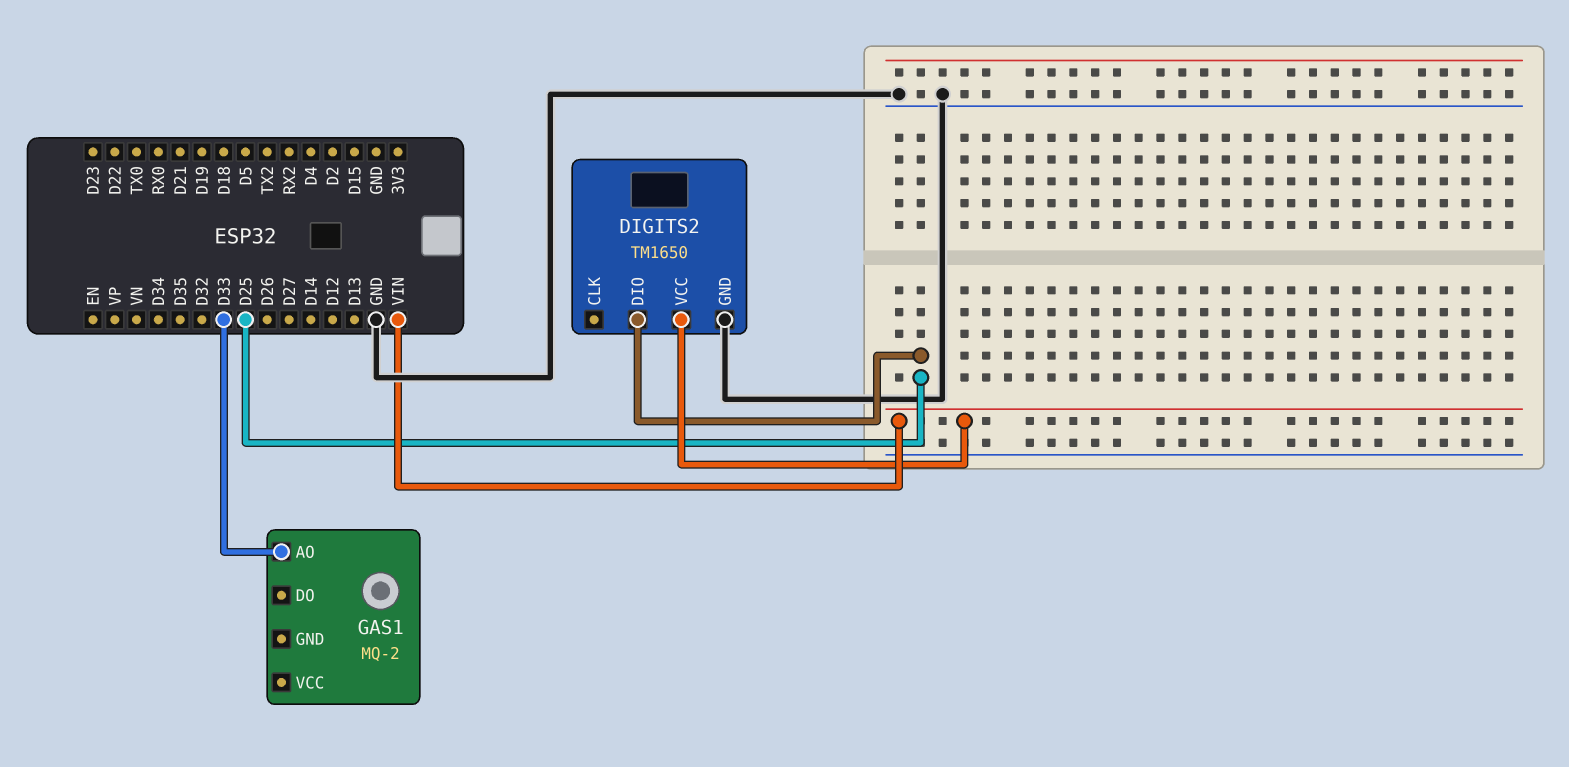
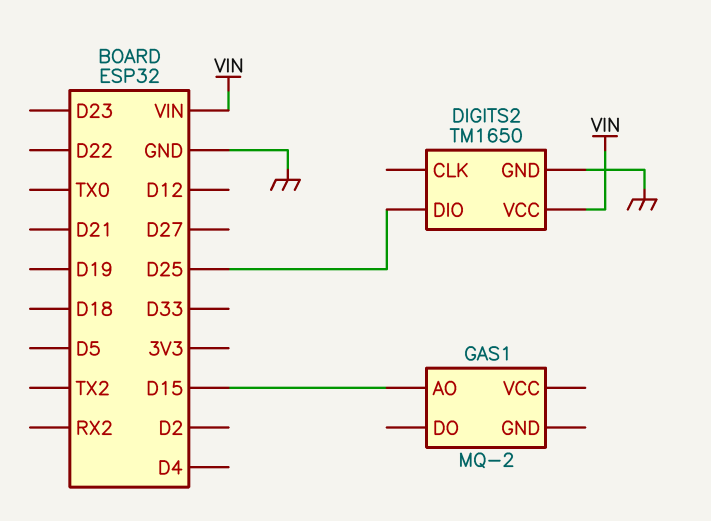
GAS1 pin AO: D33 -> D15

